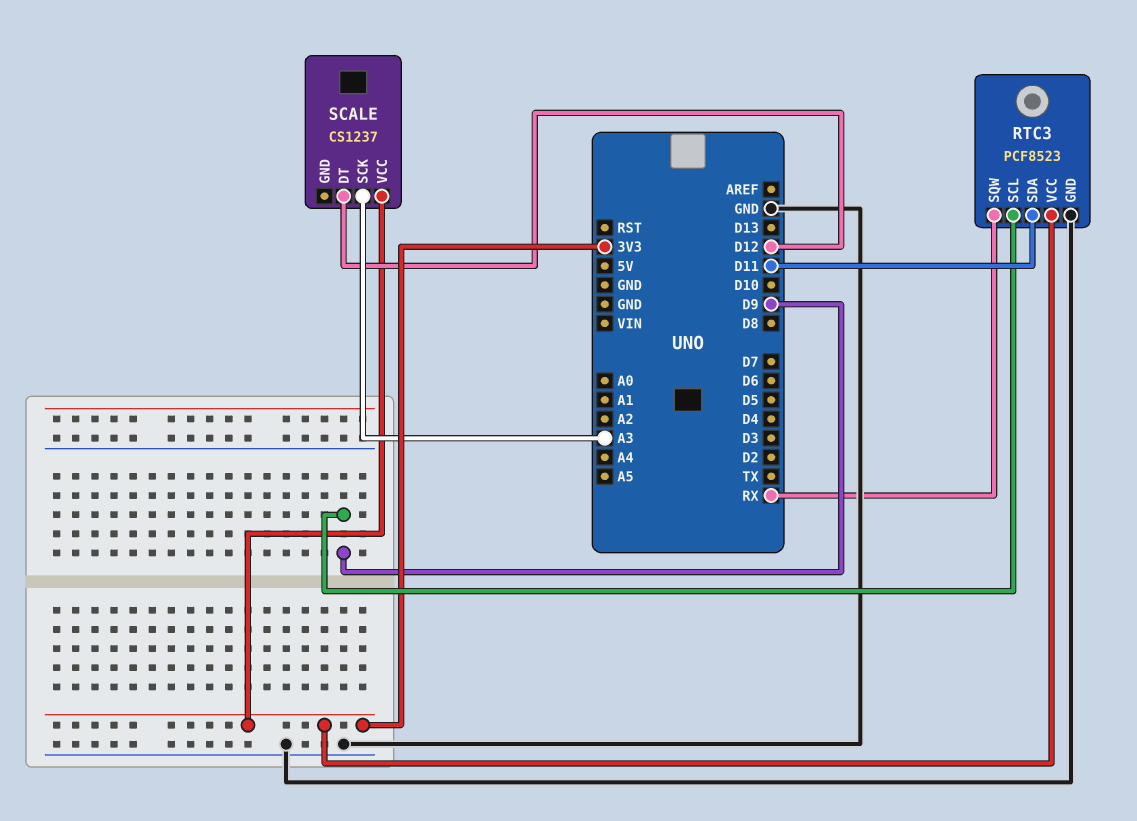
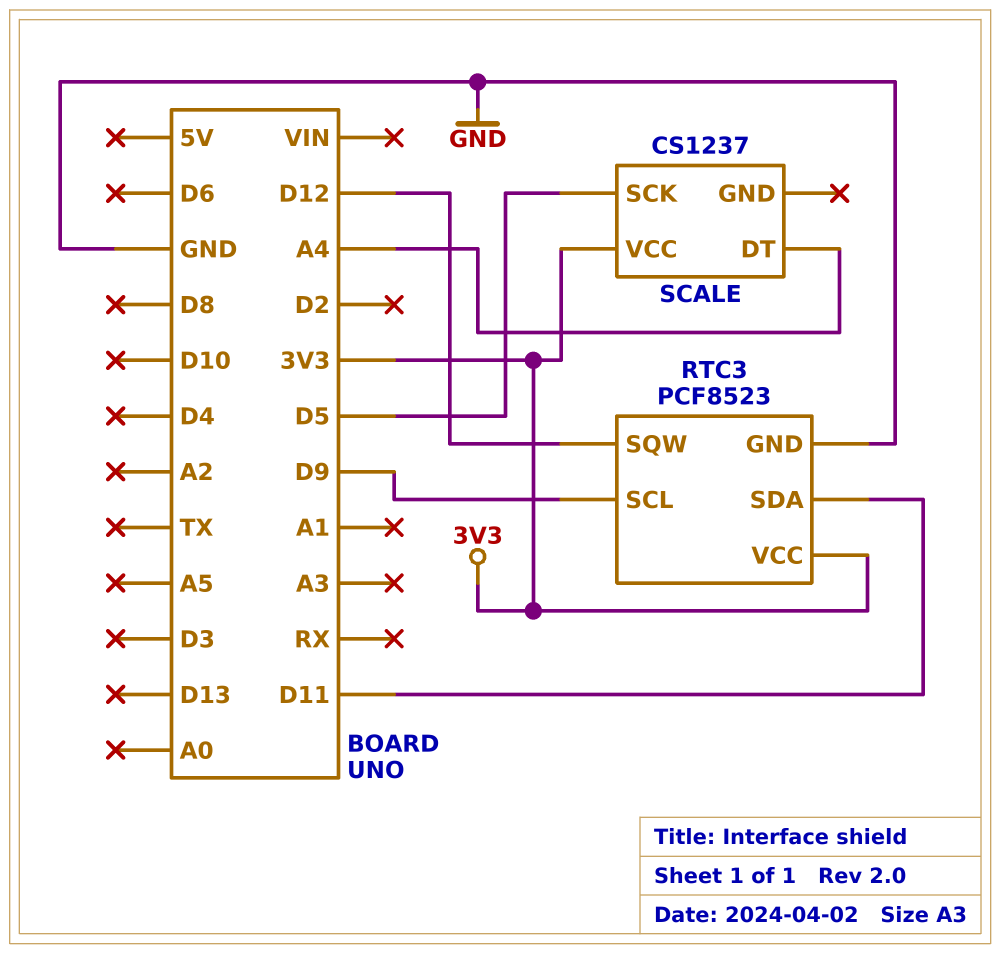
RTC3 pin SQW: RX -> D12
SCALE pin DT: D12 -> A4
SCALE pin SCK: A3 -> D5

